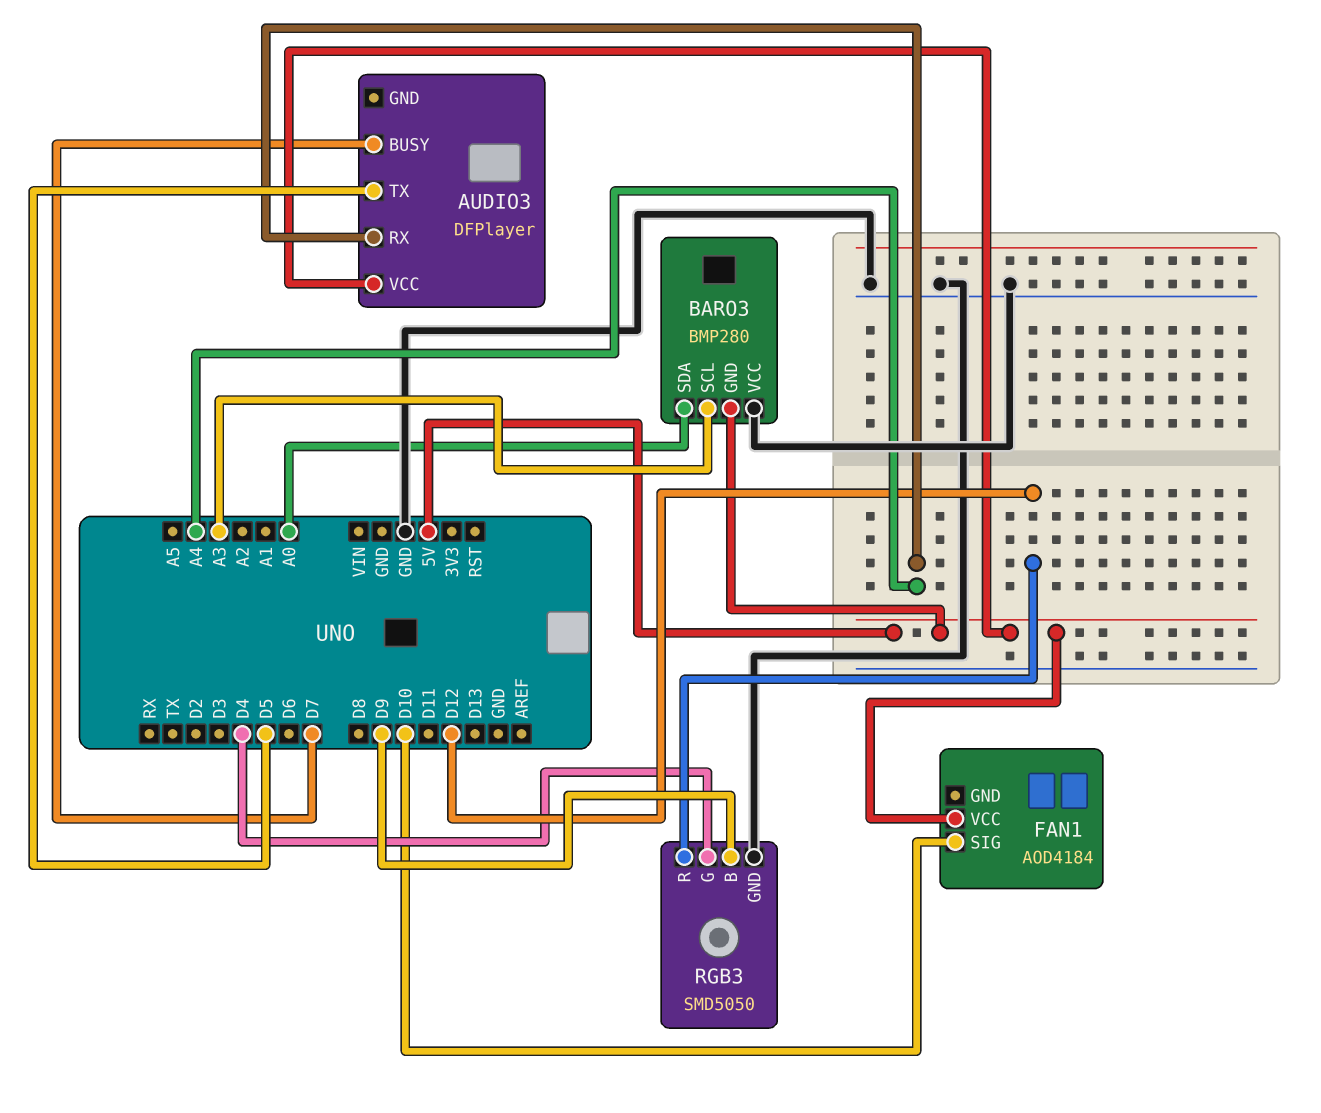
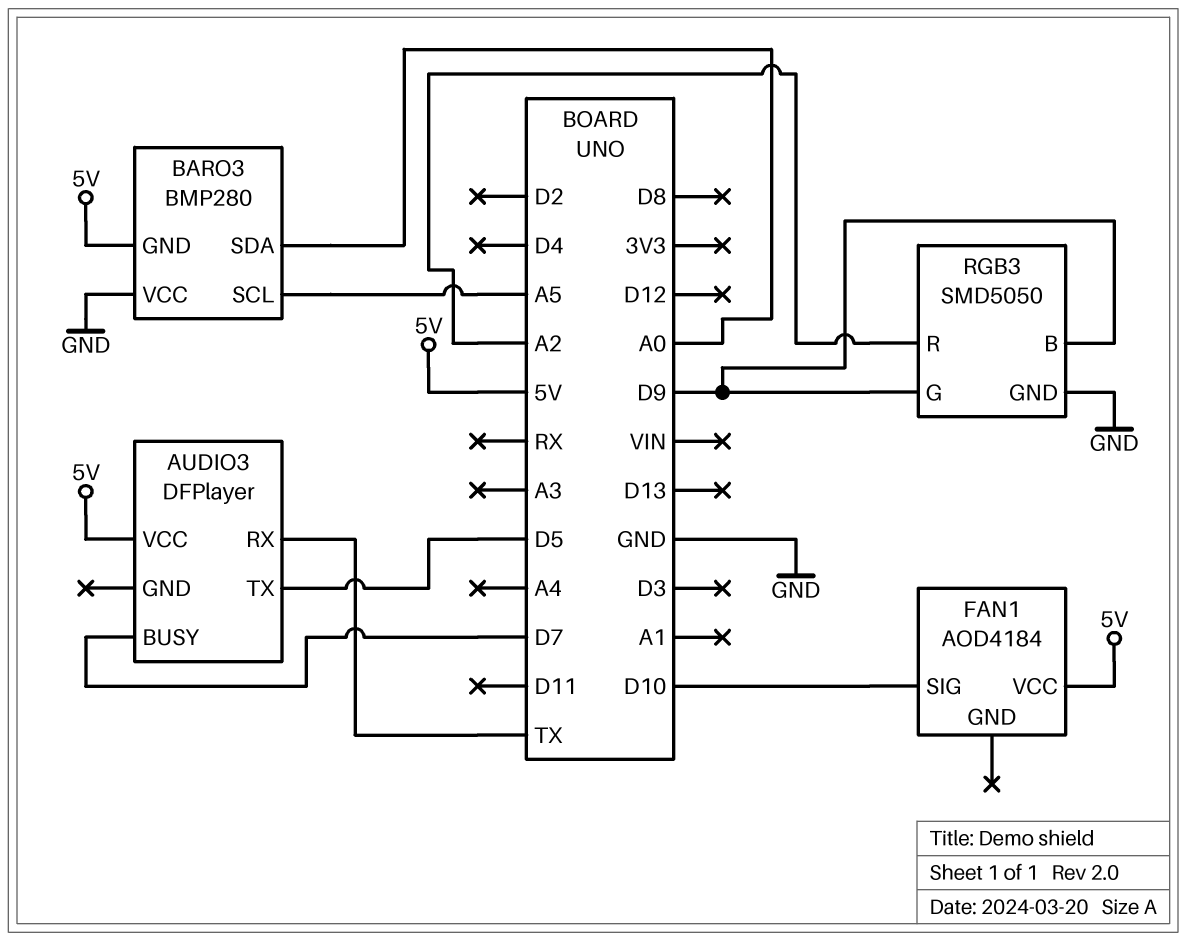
AUDIO3 pin RX: A4 -> TX
BARO3 pin SCL: A3 -> A5
RGB3 pin G: D4 -> D9
RGB3 pin R: D12 -> A2

